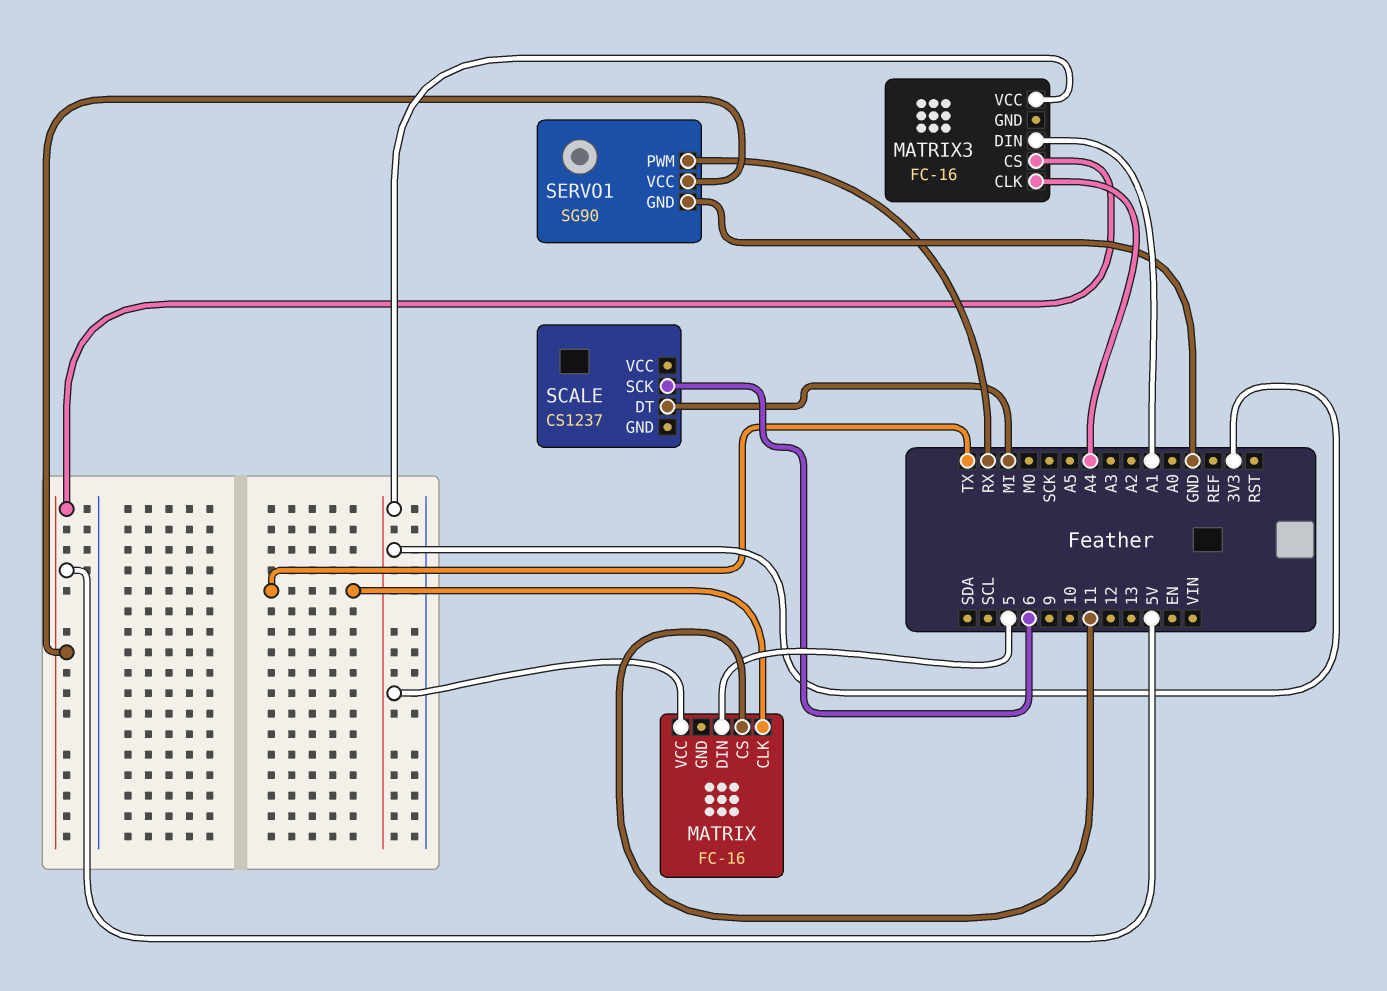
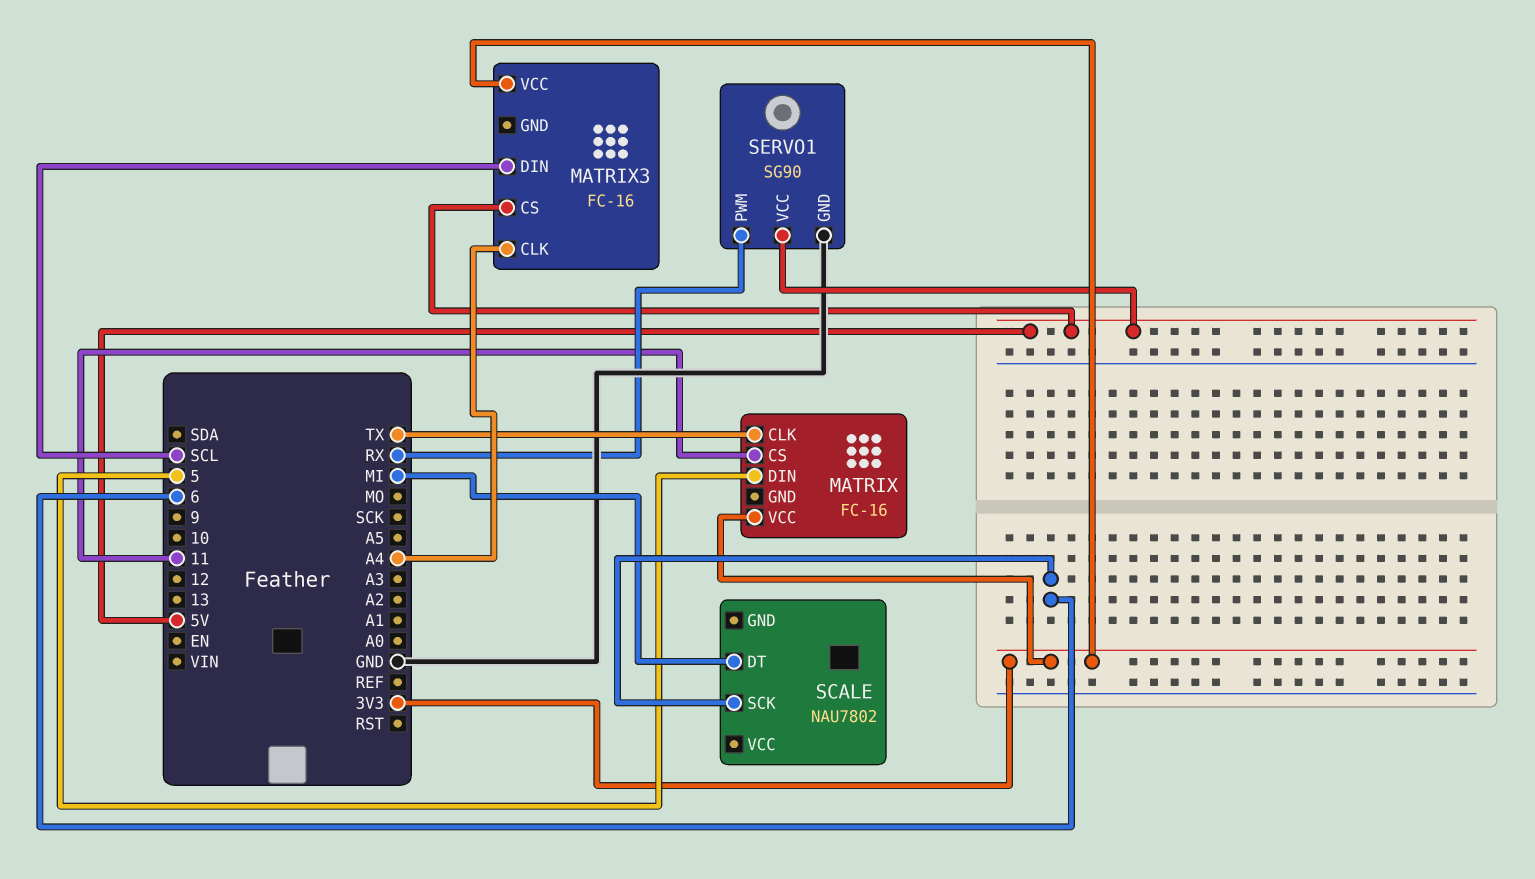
MATRIX3 pin DIN: A1 -> SCL
SCALE: CS1237 -> NAU7802

